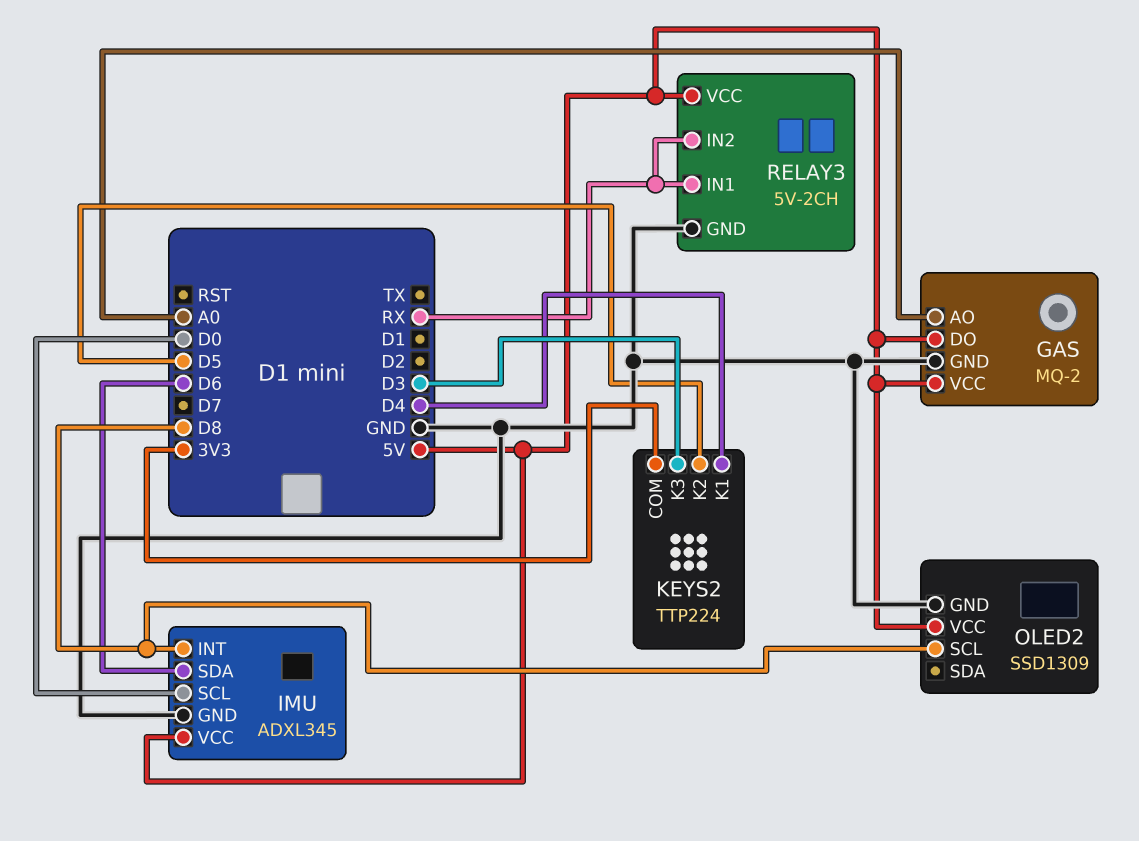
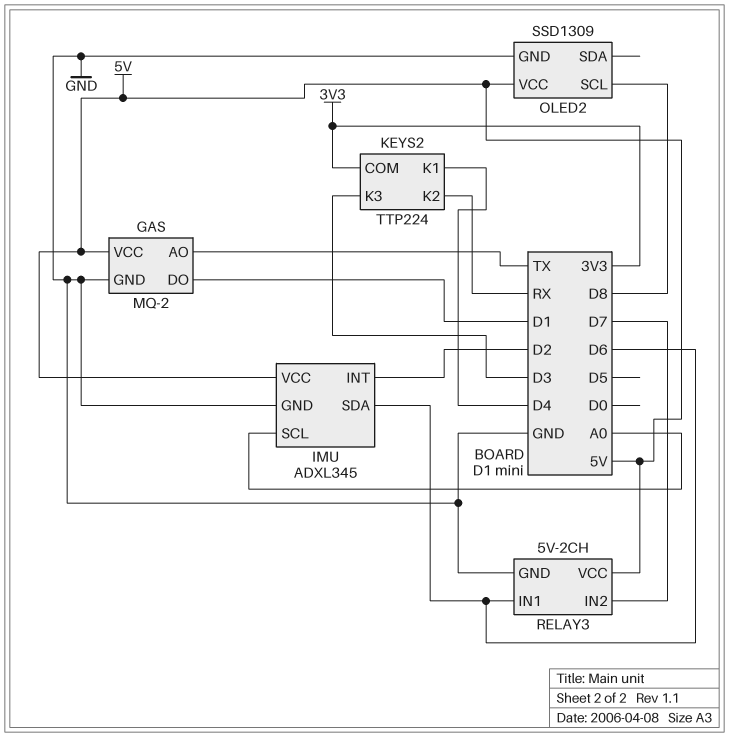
GAS pin AO: A0 -> TX
GAS pin DO: 5V -> D1
IMU pin INT: D8 -> D2
IMU pin SCL: D0 -> A0
KEYS2 pin K2: D5 -> RX
RELAY3 pin IN1: RX -> D6
RELAY3 pin IN2: RX -> D7

